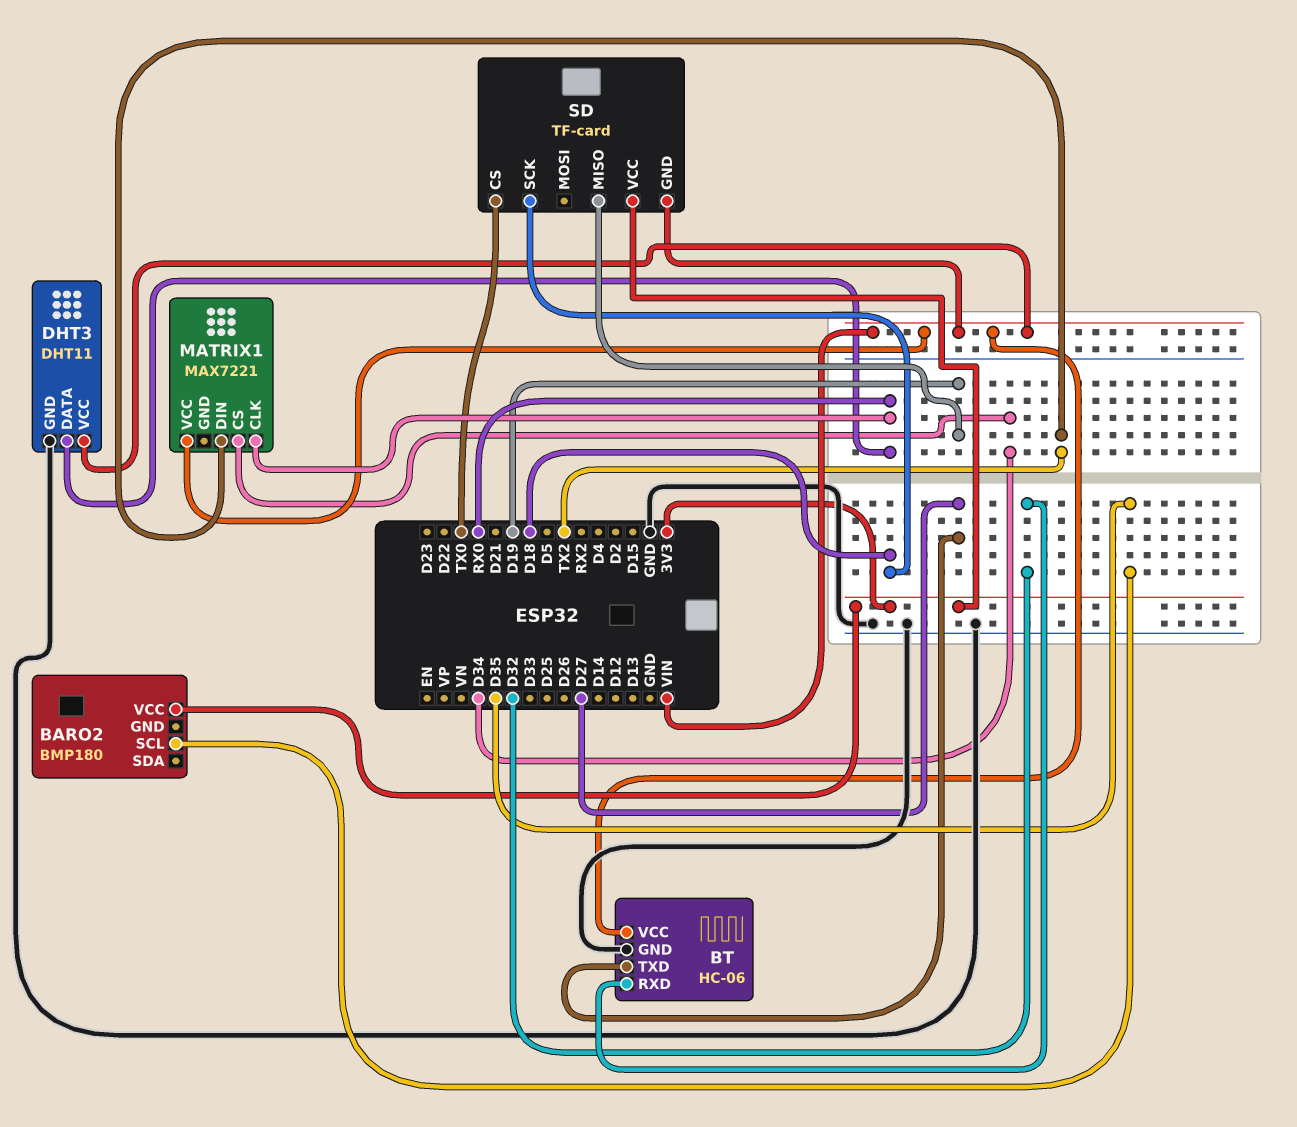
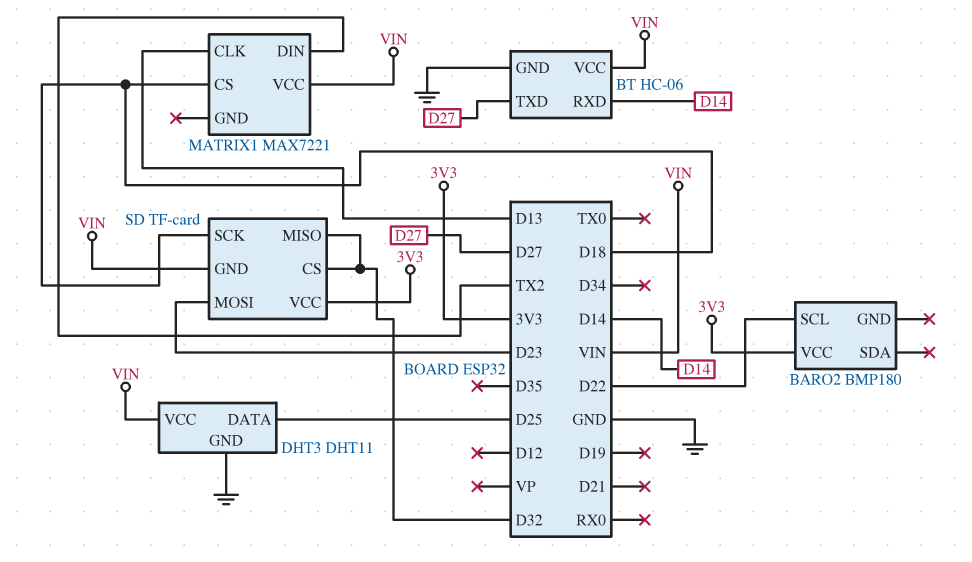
BARO2 pin SCL: D35 -> D22
BT pin RXD: D32 -> D14
DHT3 pin DATA: RX0 -> D25
MATRIX1 pin CLK: RX0 -> D13
MATRIX1 pin CS: D34 -> D18
SD pin CS: TX0 -> D32
SD pin MISO: D19 -> D32
SD pin MOSI: none -> D23

